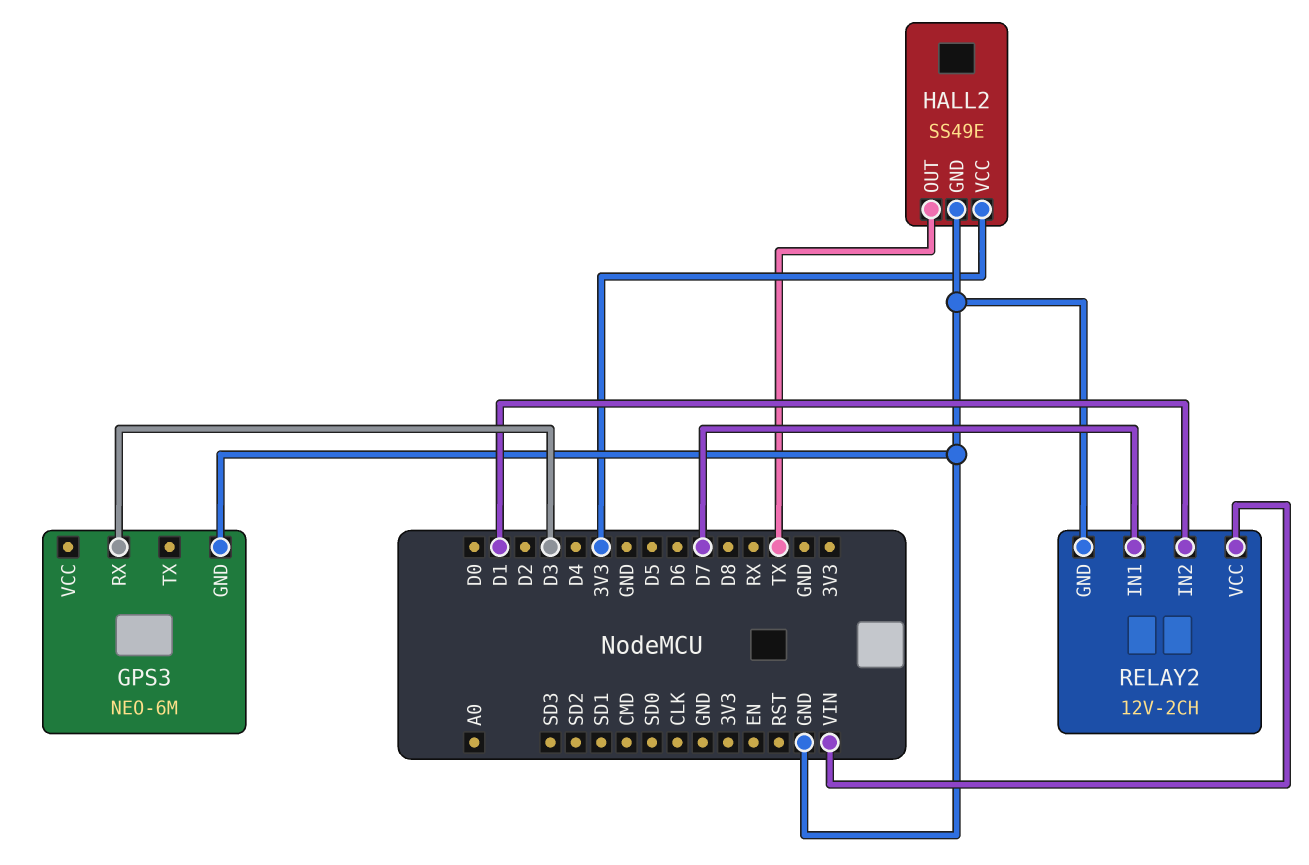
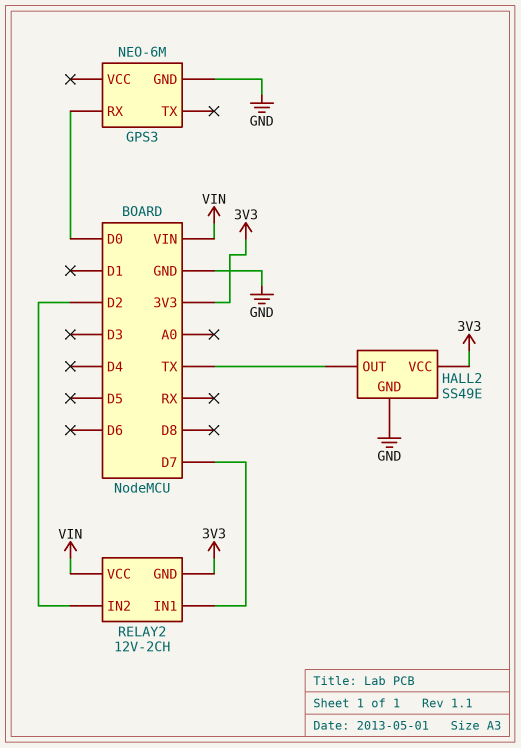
GPS3 pin RX: D3 -> D0
RELAY2 pin GND: GND -> 3V3
RELAY2 pin IN2: D1 -> D2

